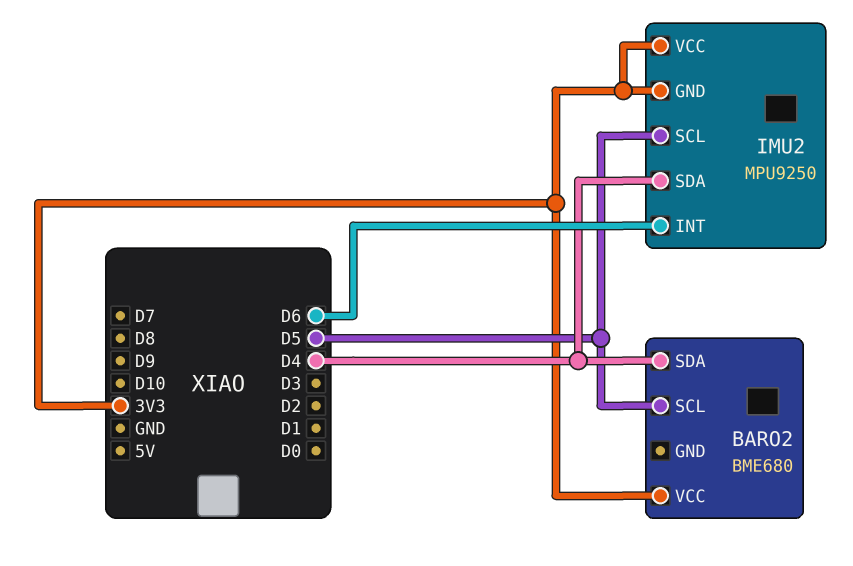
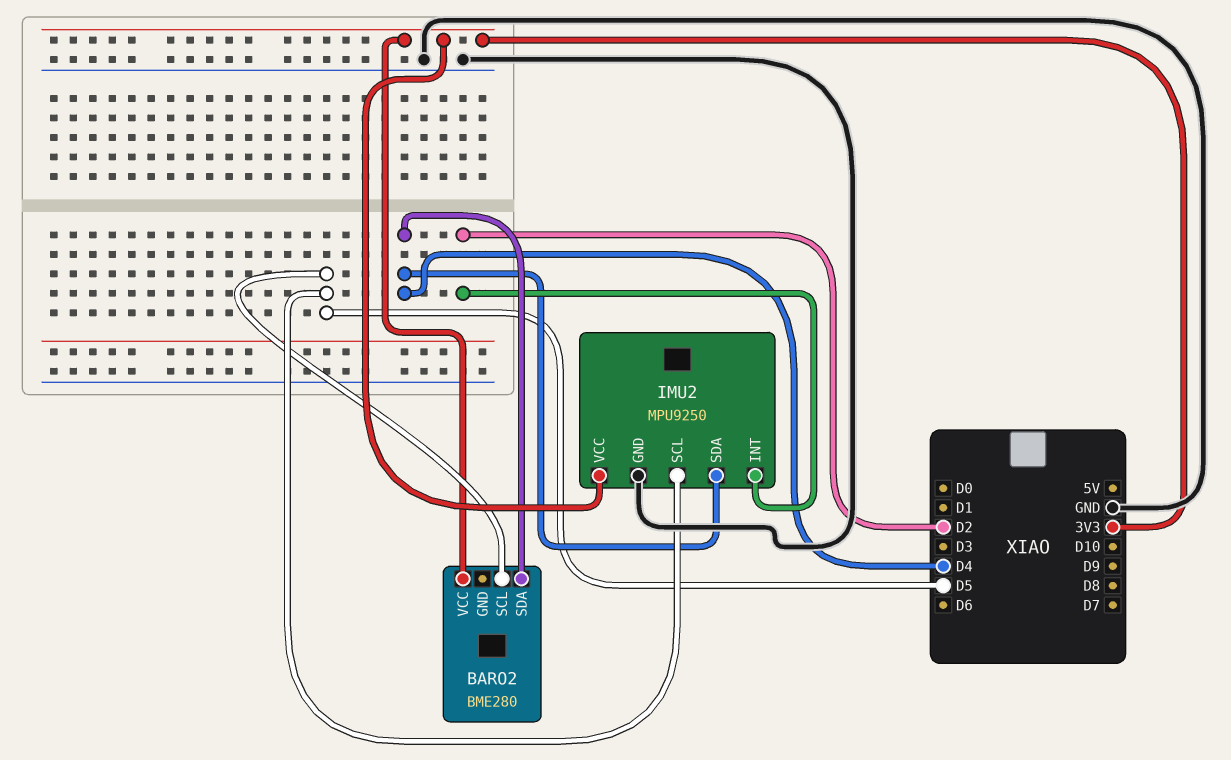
BARO2: BME680 -> BME280
IMU2 pin GND: 3V3 -> GND
IMU2 pin INT: D6 -> D2

